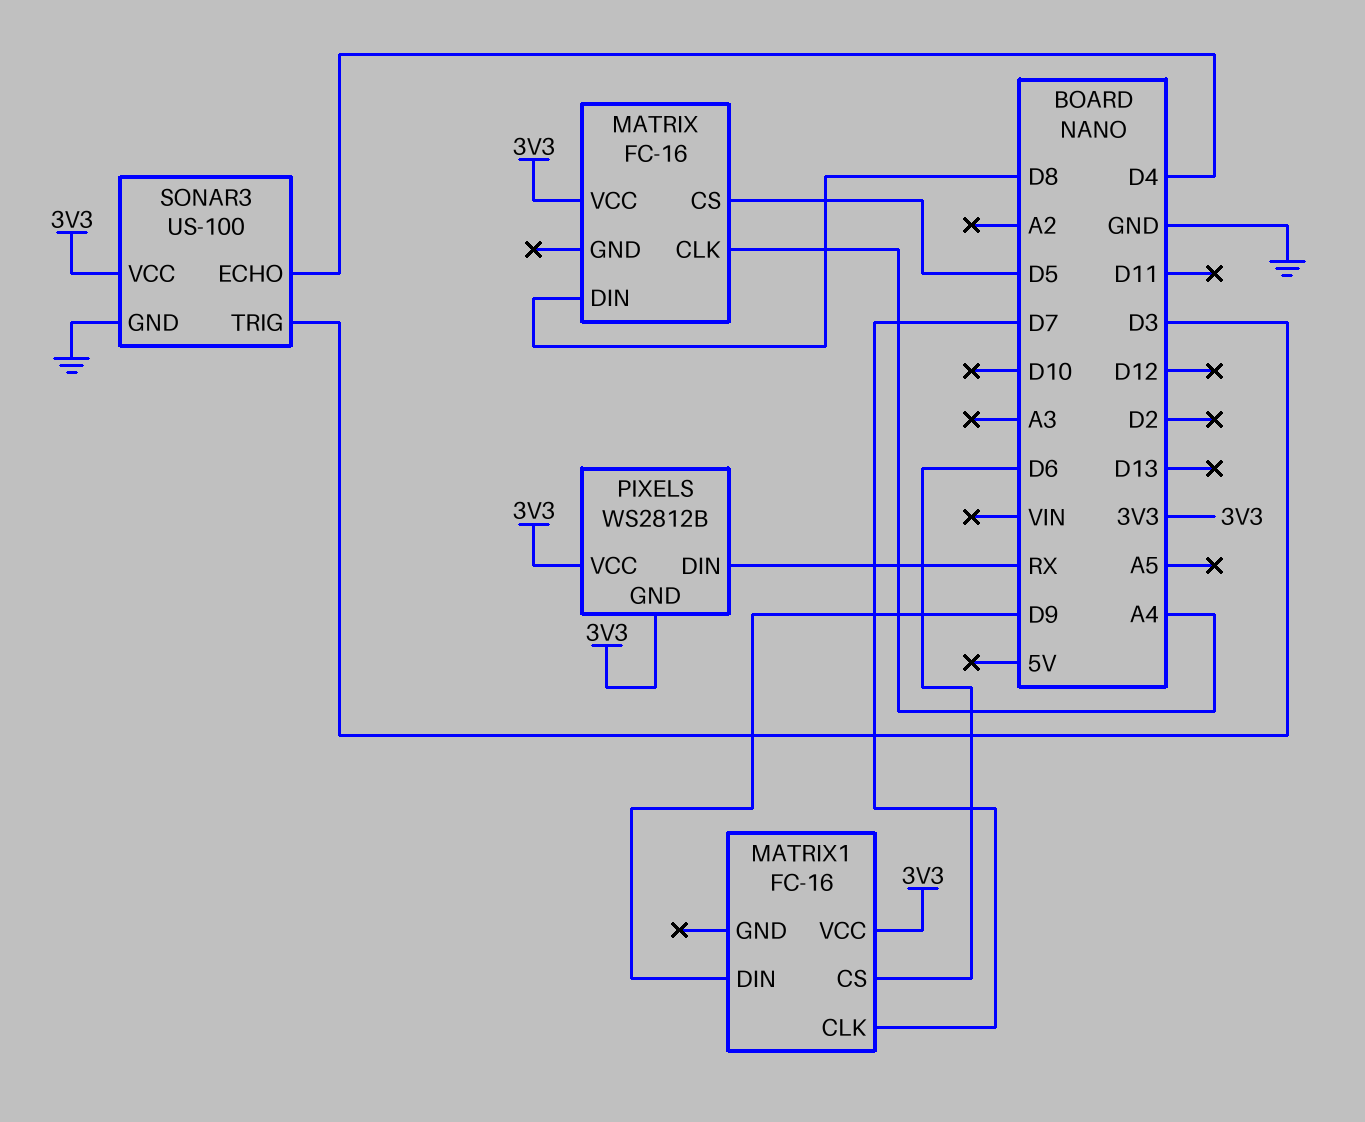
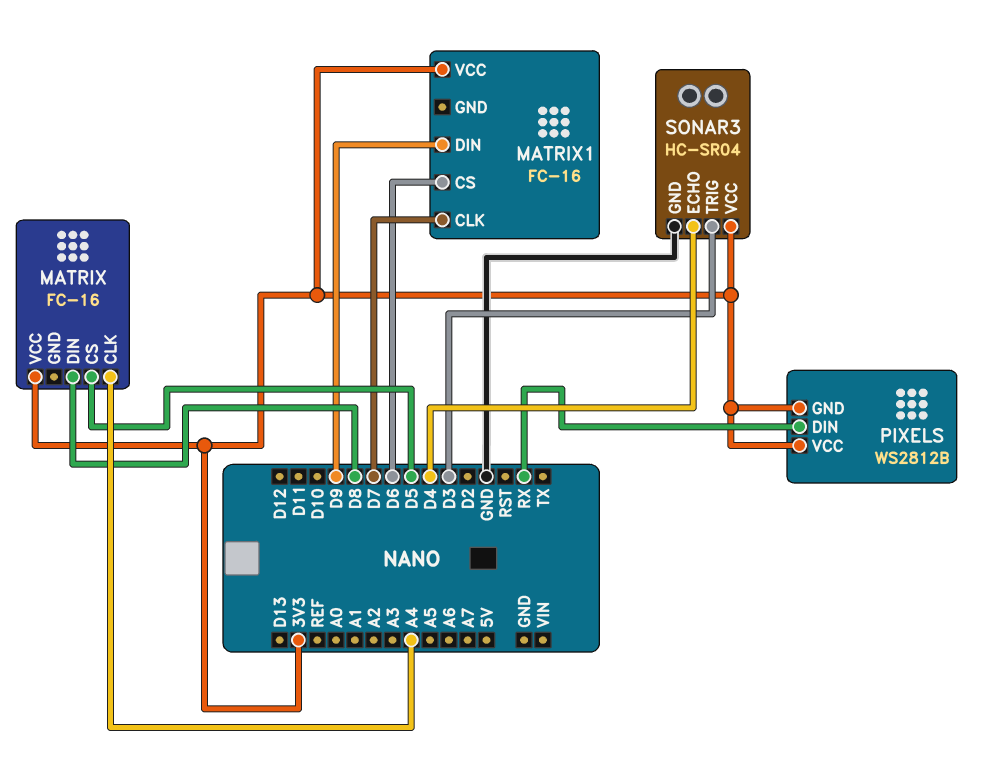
SONAR3: US-100 -> HC-SR04

